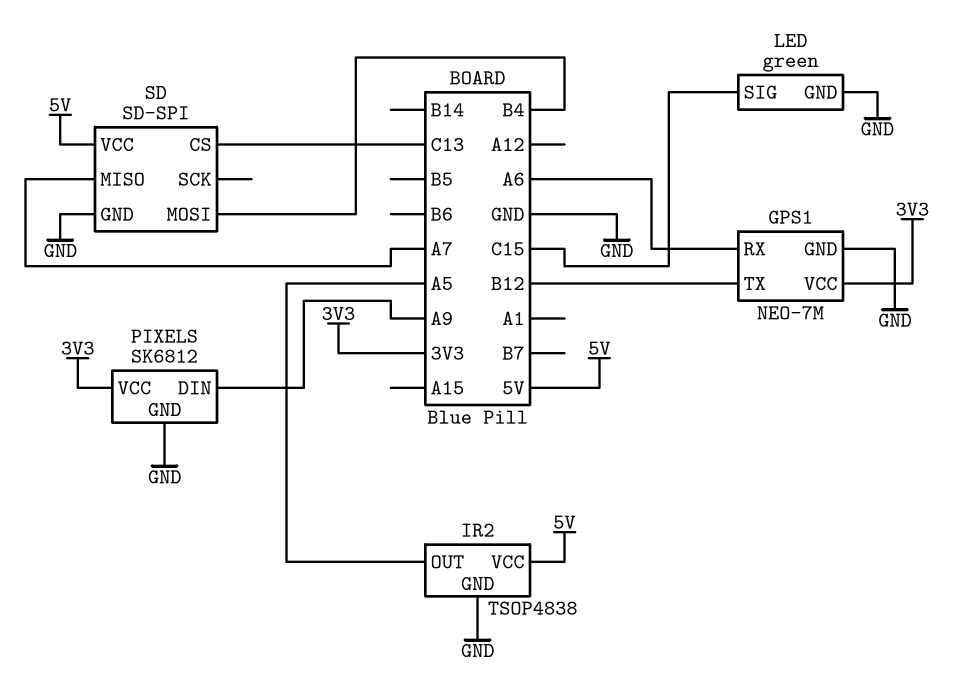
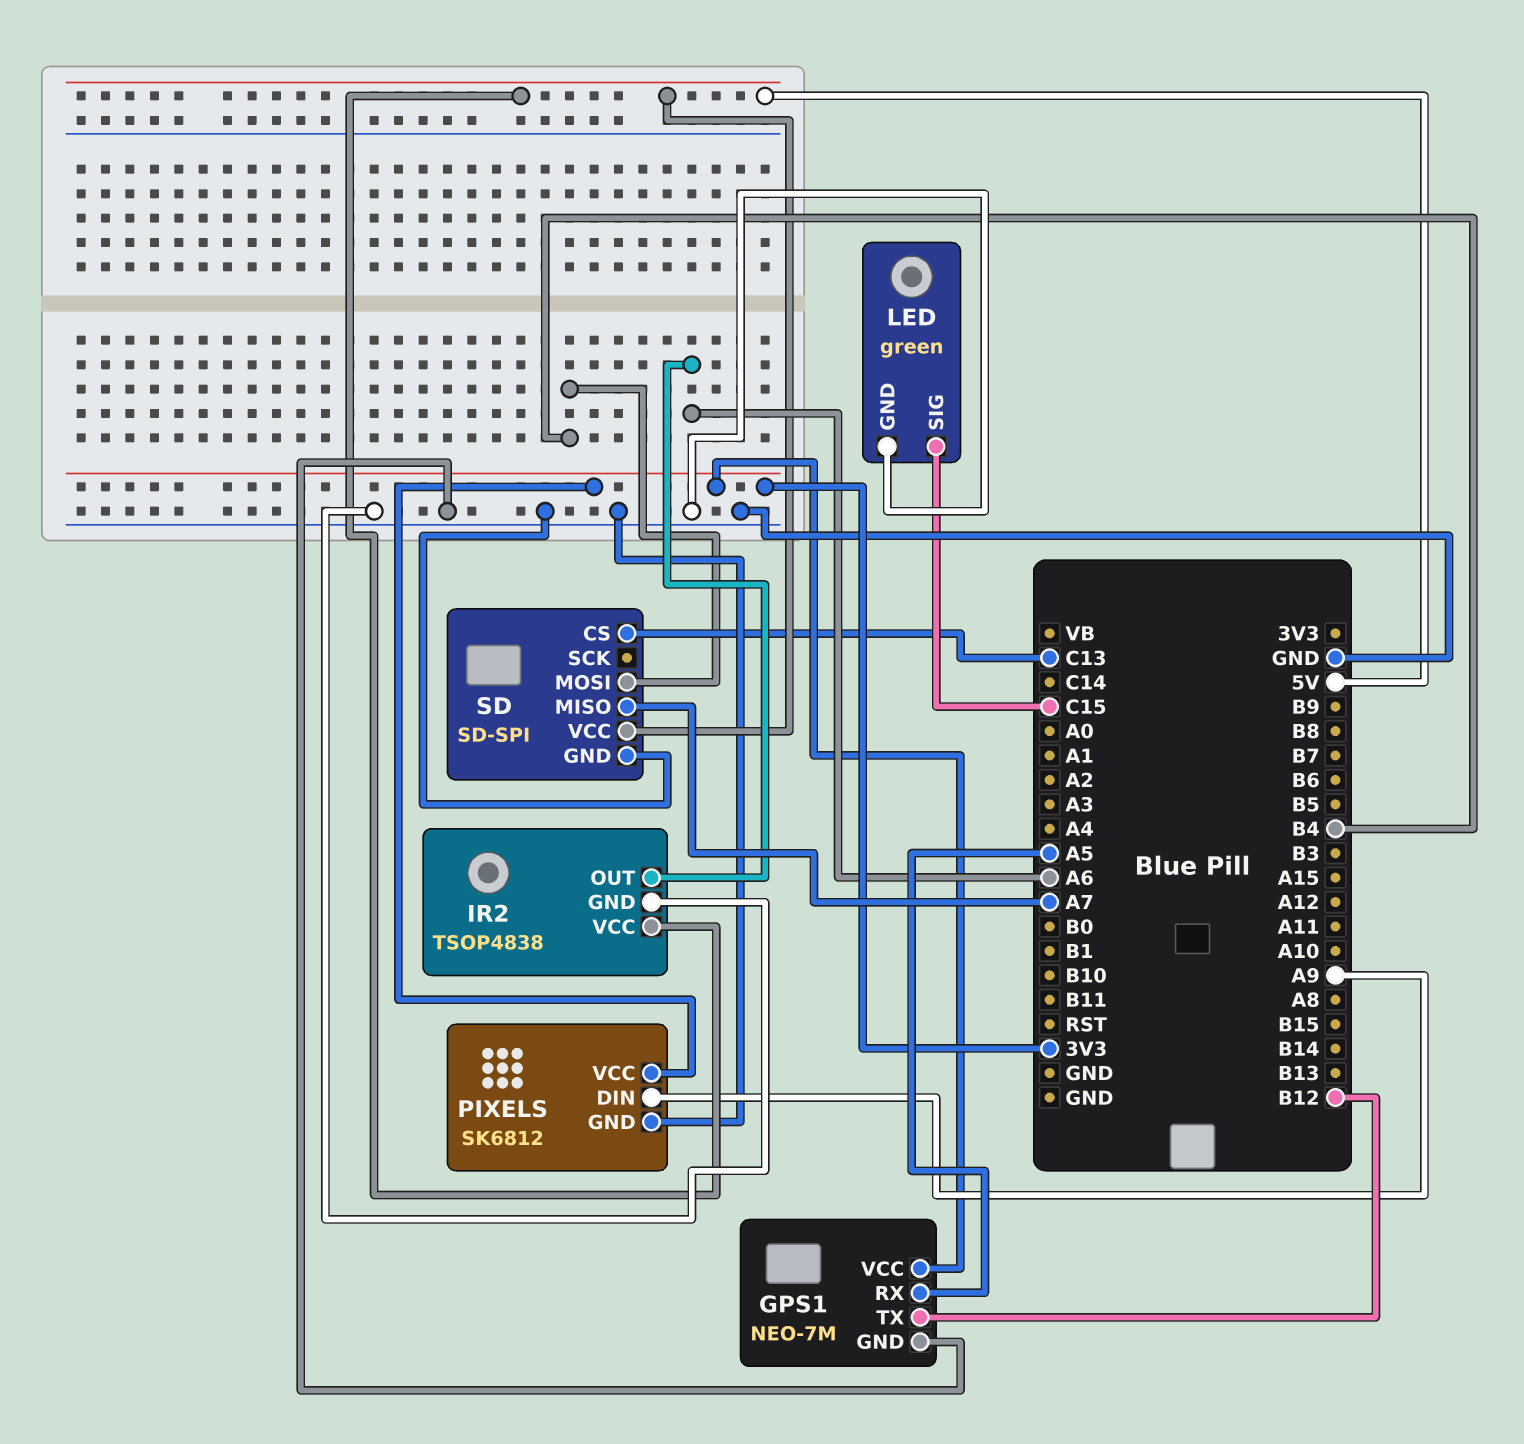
GPS1 pin RX: A6 -> A5
IR2 pin OUT: A5 -> A6

